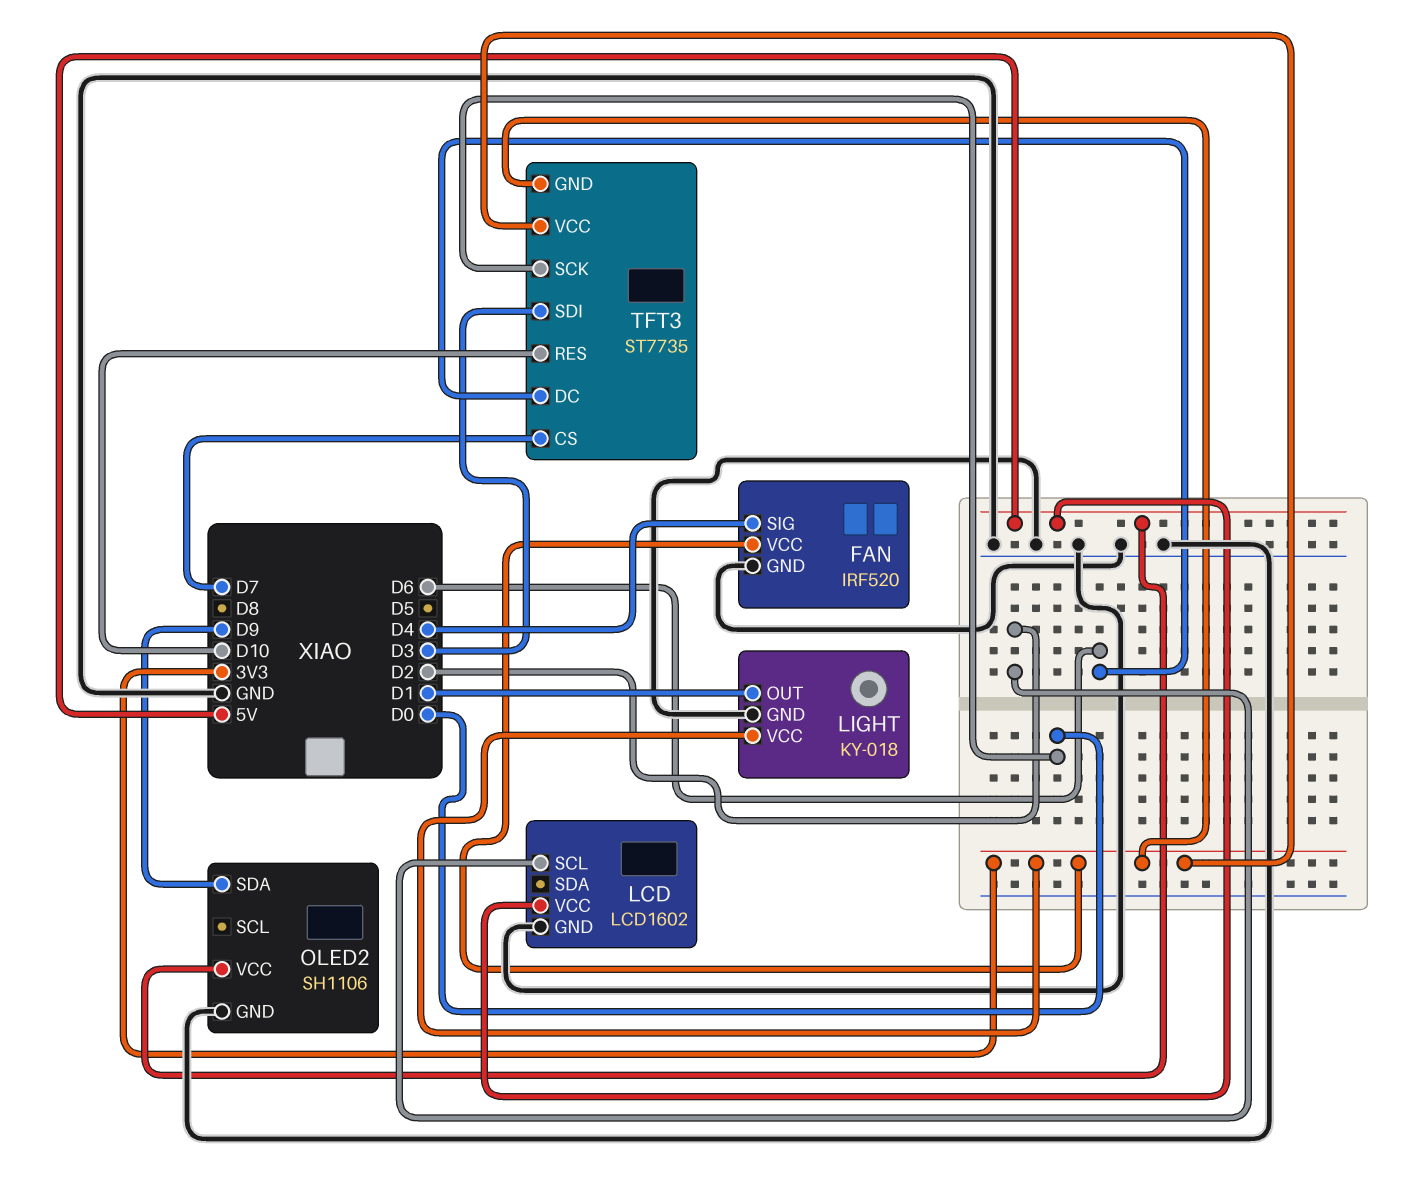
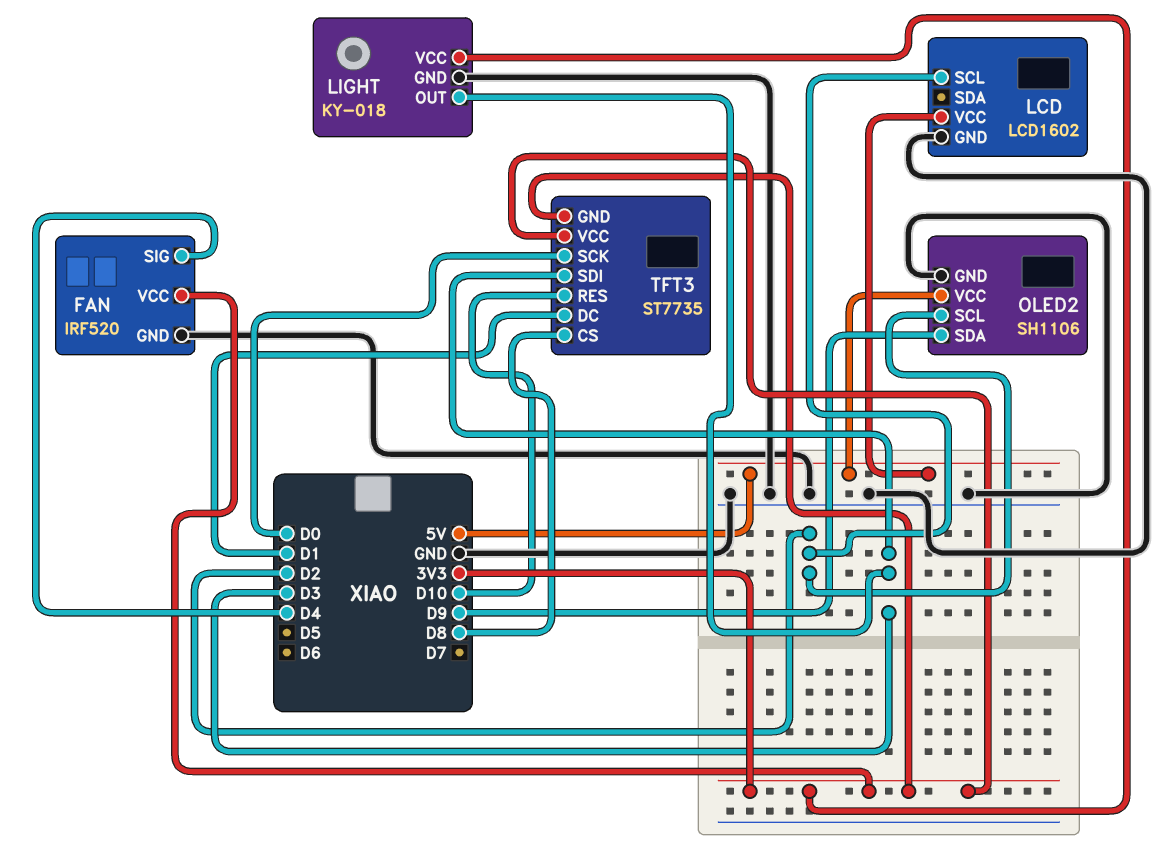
LIGHT pin OUT: D1 -> D3
OLED2 pin SCL: none -> D2
TFT3 pin CS: D7 -> D8
TFT3 pin DC: D6 -> D1

